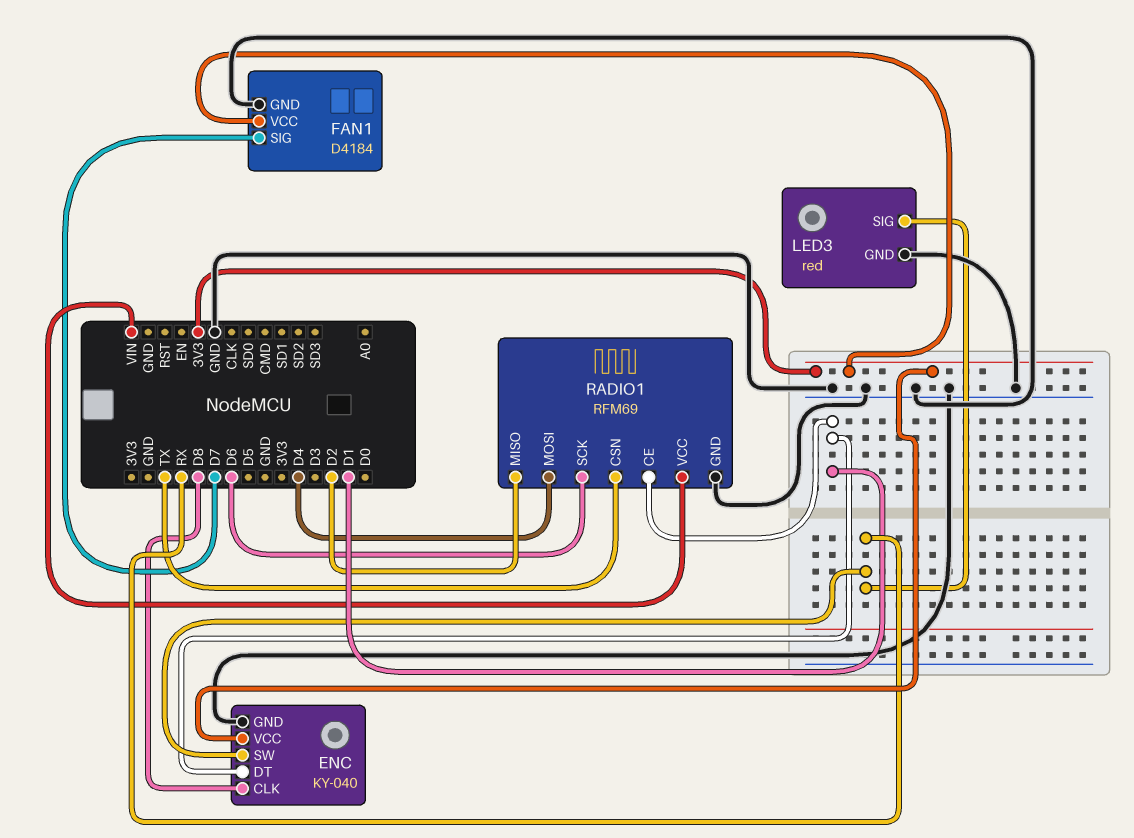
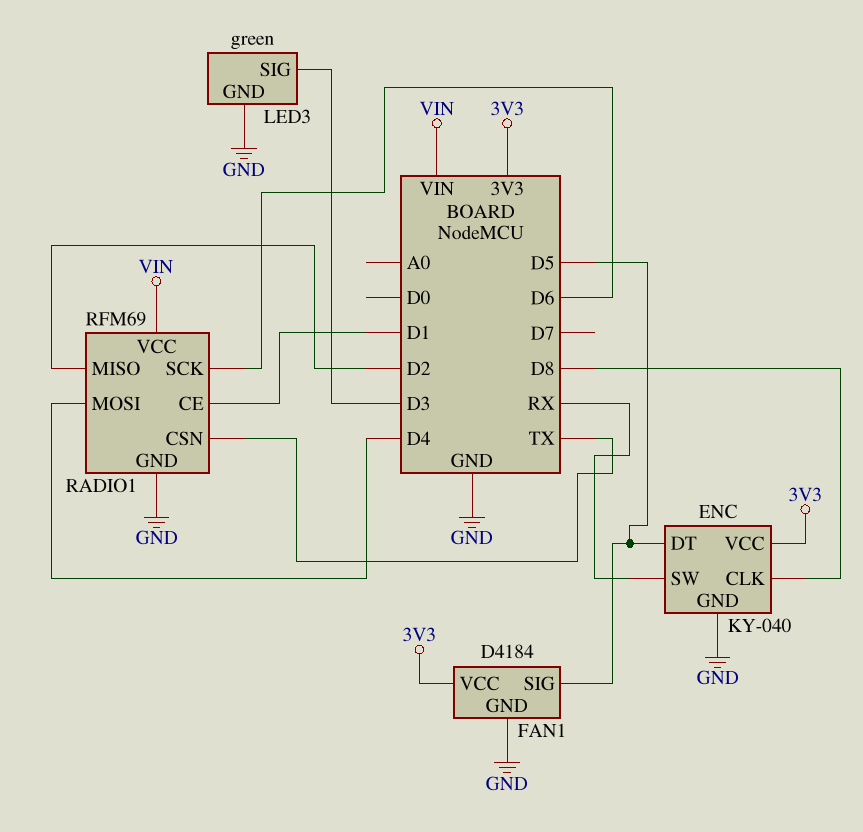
ENC pin DT: D1 -> D5
FAN1 pin SIG: D7 -> D5
LED3: red -> green
LED3 pin SIG: RX -> D3

